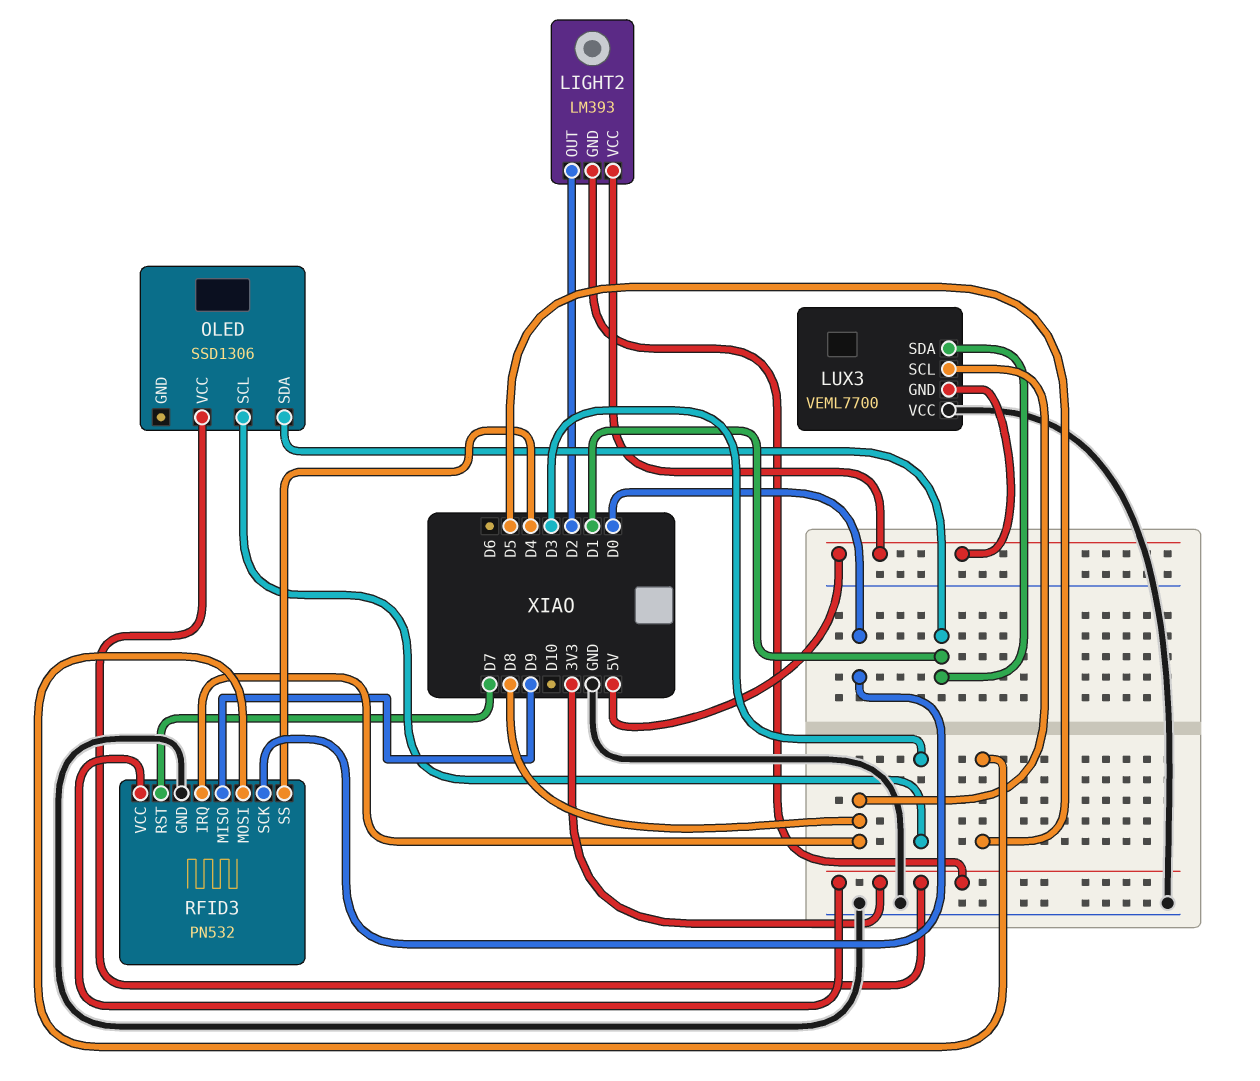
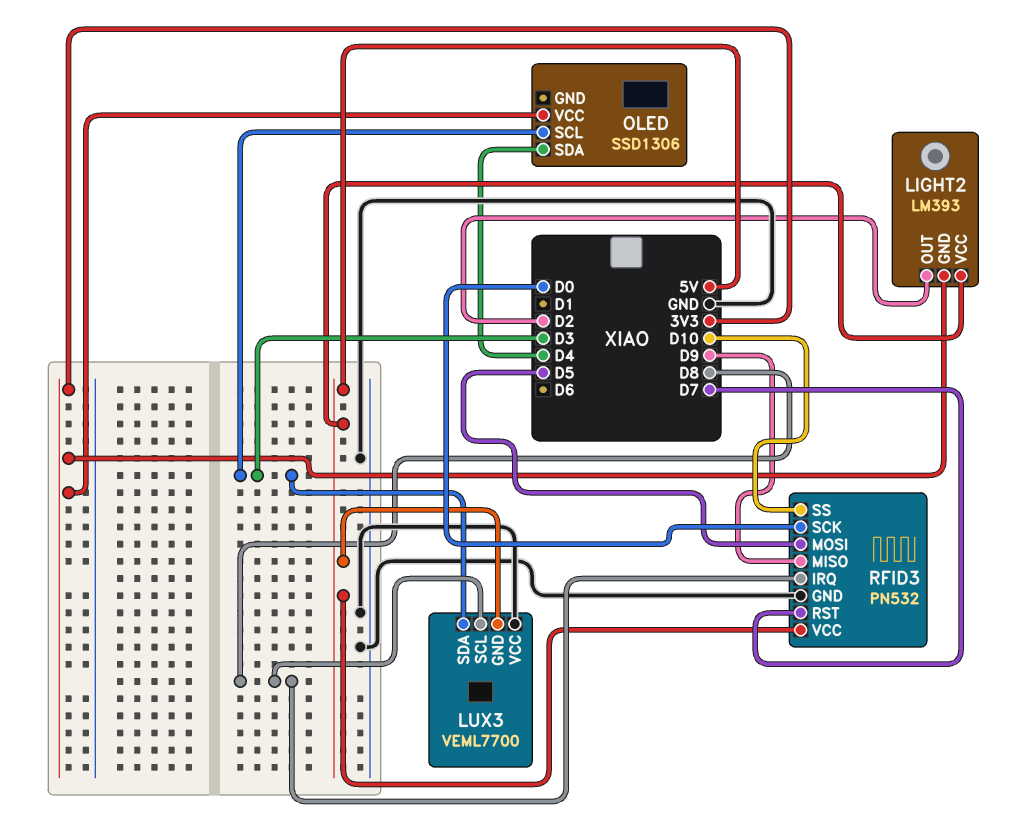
LUX3 pin SDA: D1 -> D3
OLED pin SDA: D1 -> D4
RFID3 pin SS: D4 -> D10
RFID3 pin VCC: 3V3 -> 5V

